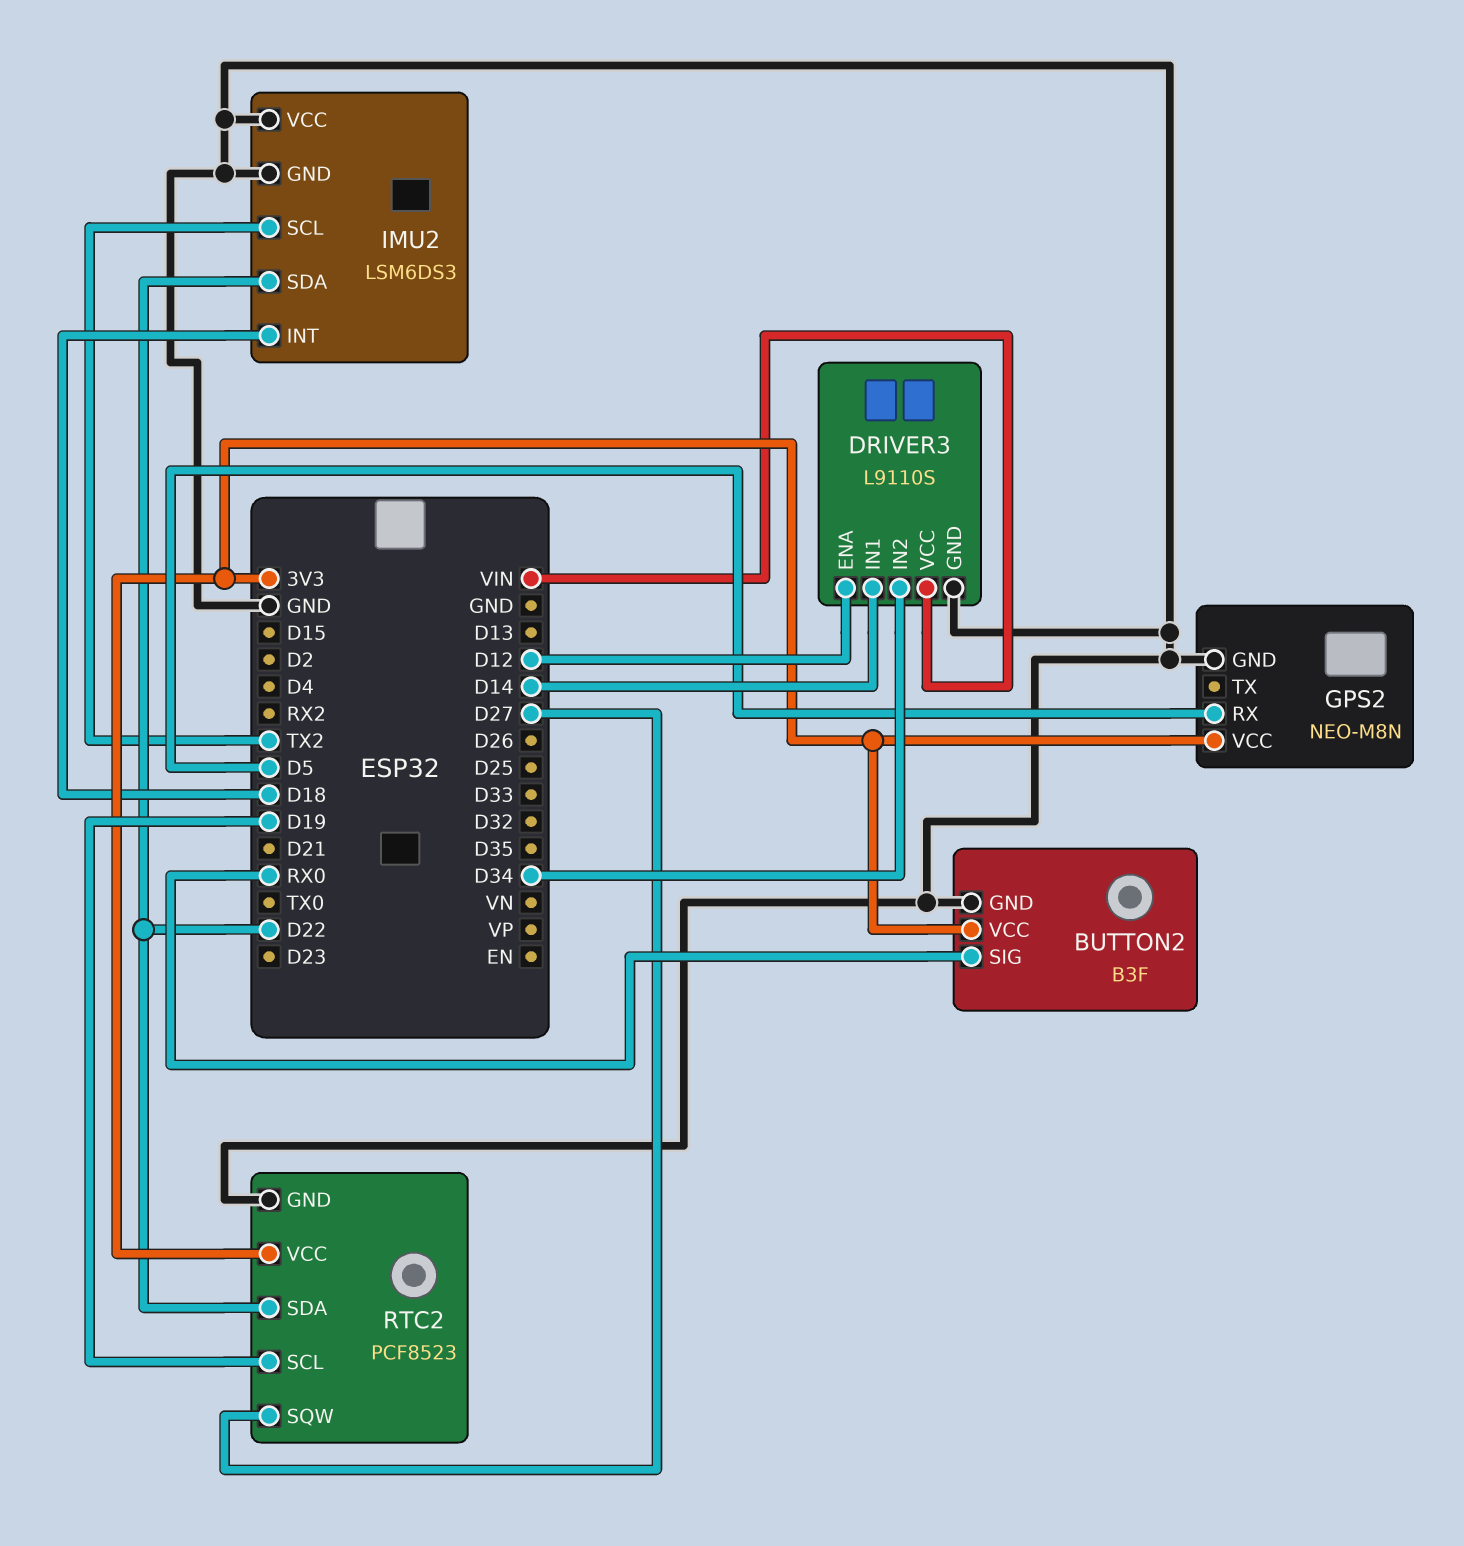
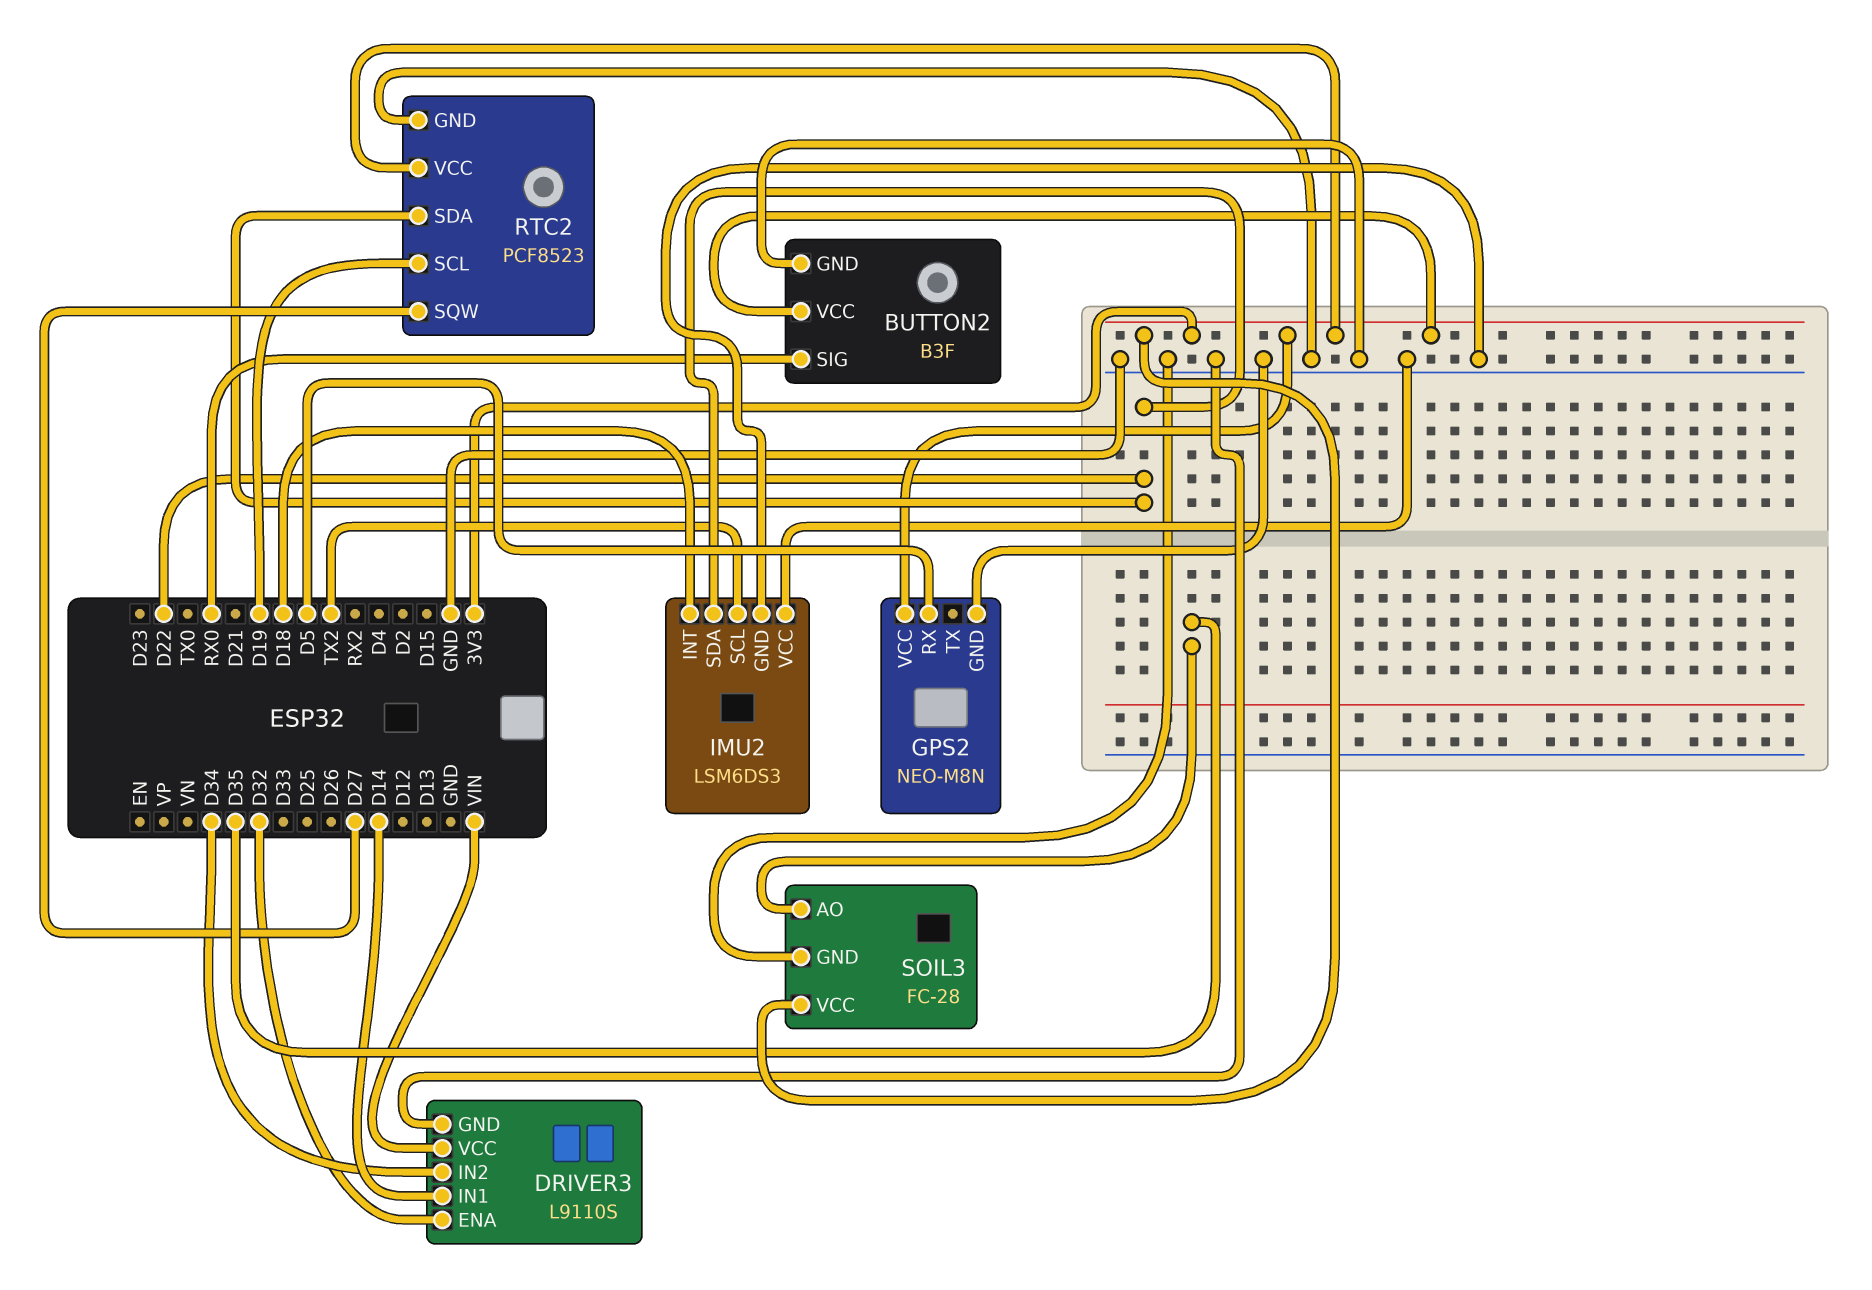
DRIVER3 pin ENA: D12 -> D32
SOIL3: none -> FC-28
SOIL3 pin AO: none -> D35
SOIL3 pin GND: none -> GND
SOIL3 pin VCC: none -> 3V3

